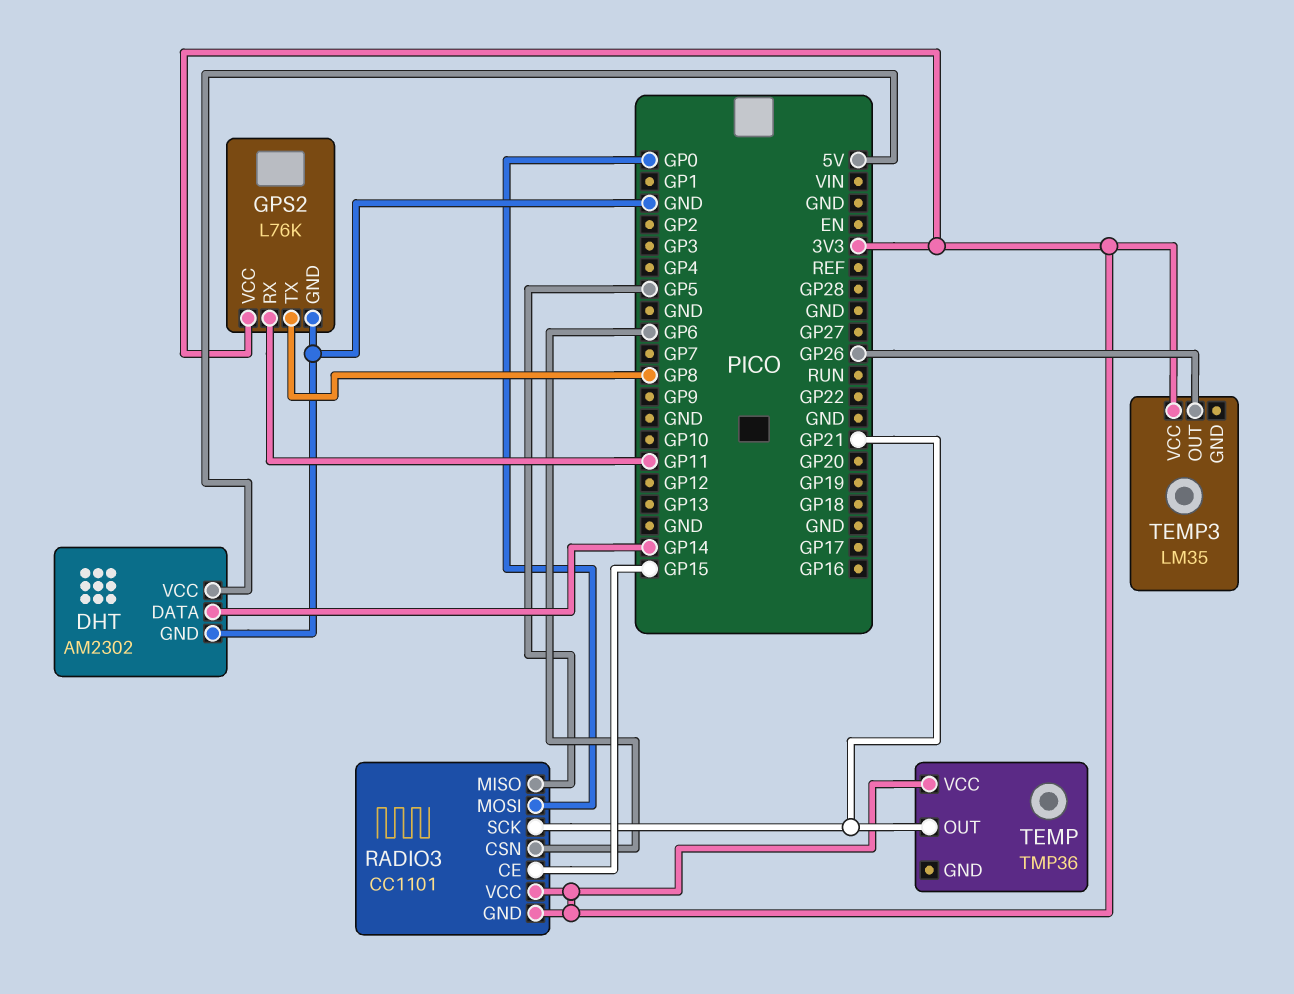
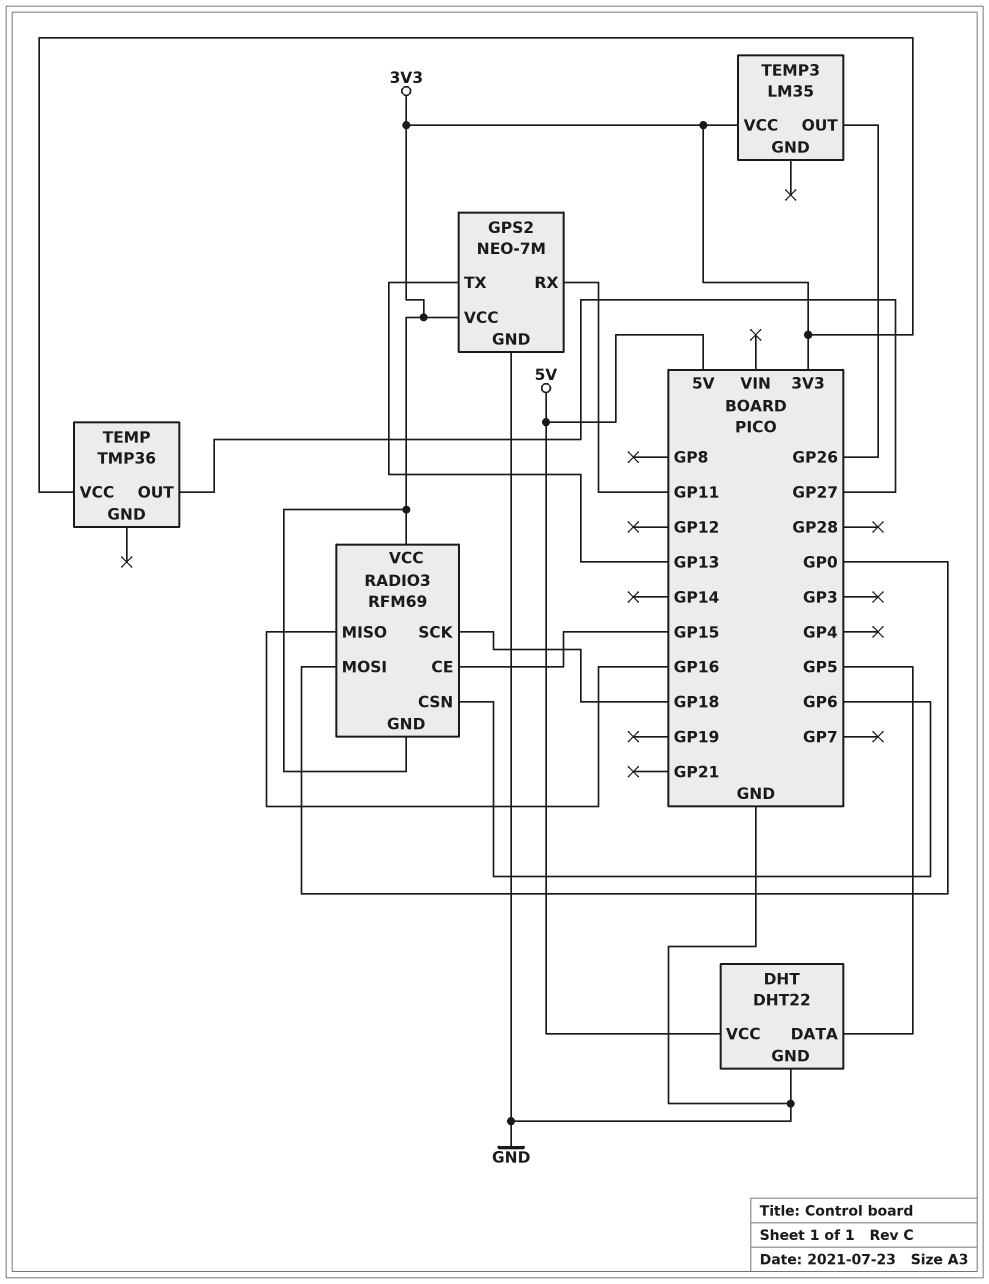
DHT: AM2302 -> DHT22
DHT pin DATA: GP14 -> GP5
GPS2: L76K -> NEO-7M
GPS2 pin TX: GP8 -> GP13
RADIO3: CC1101 -> RFM69
RADIO3 pin MISO: GP5 -> GP16
RADIO3 pin SCK: GP21 -> GP18
TEMP pin OUT: GP21 -> GP27

